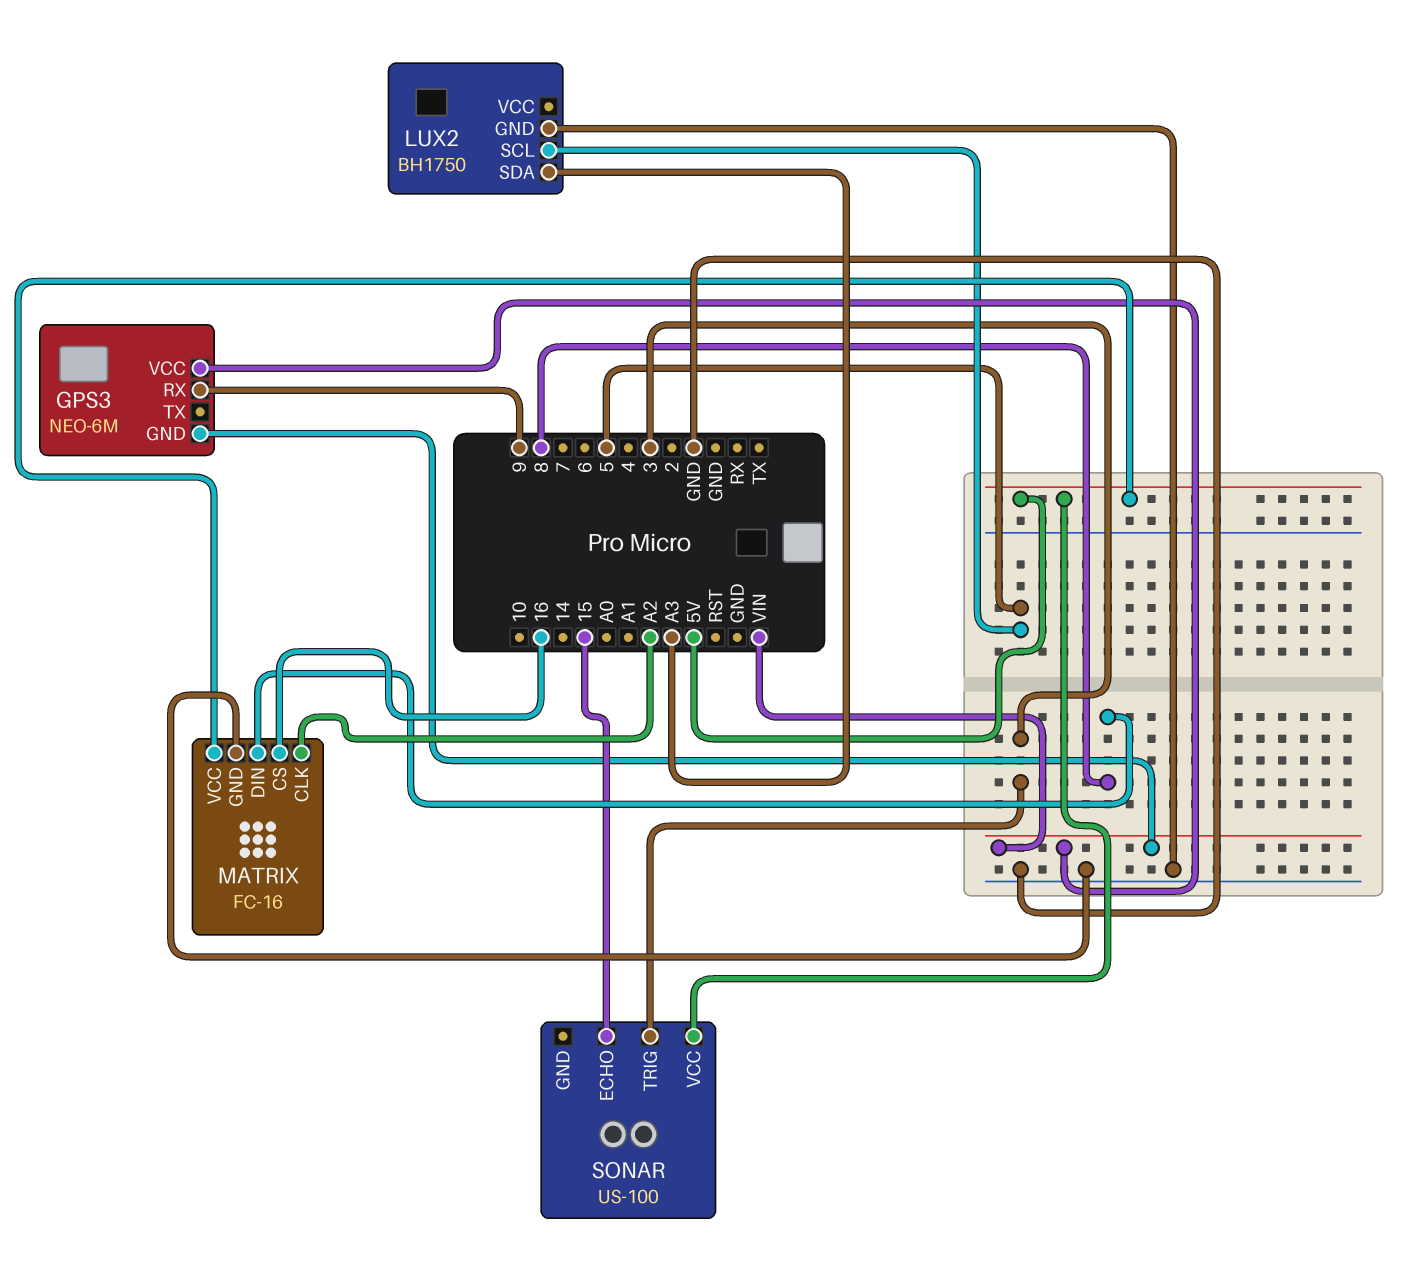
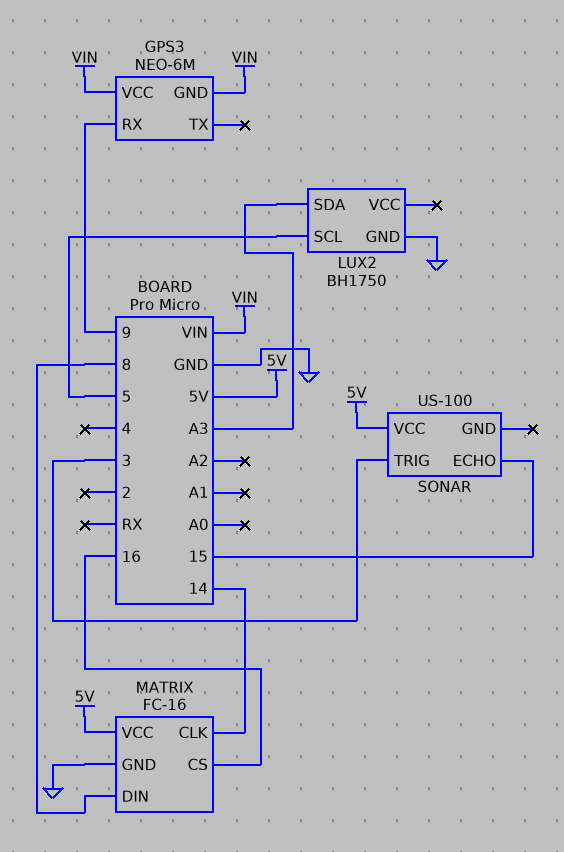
MATRIX pin CLK: A2 -> 14

